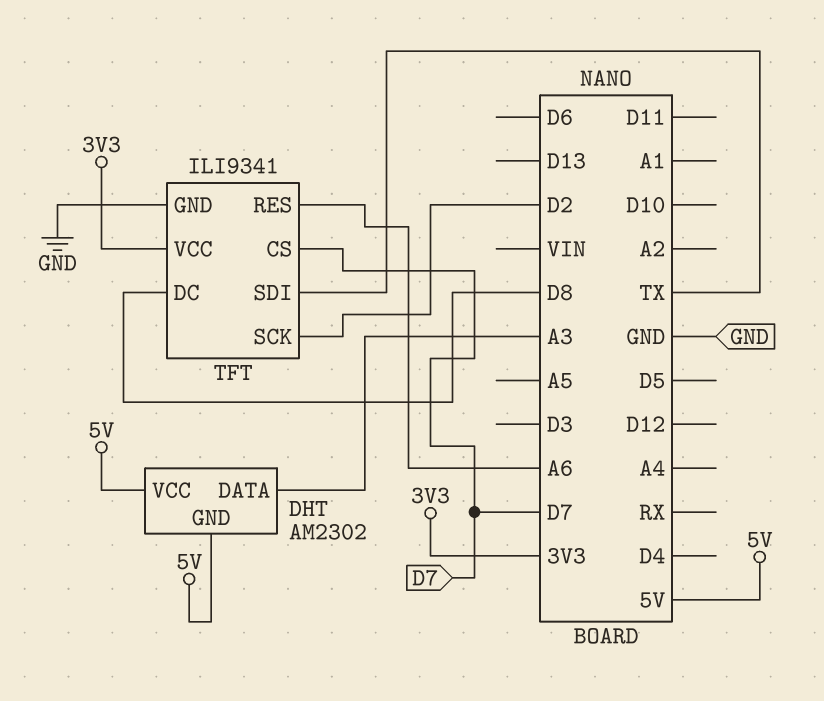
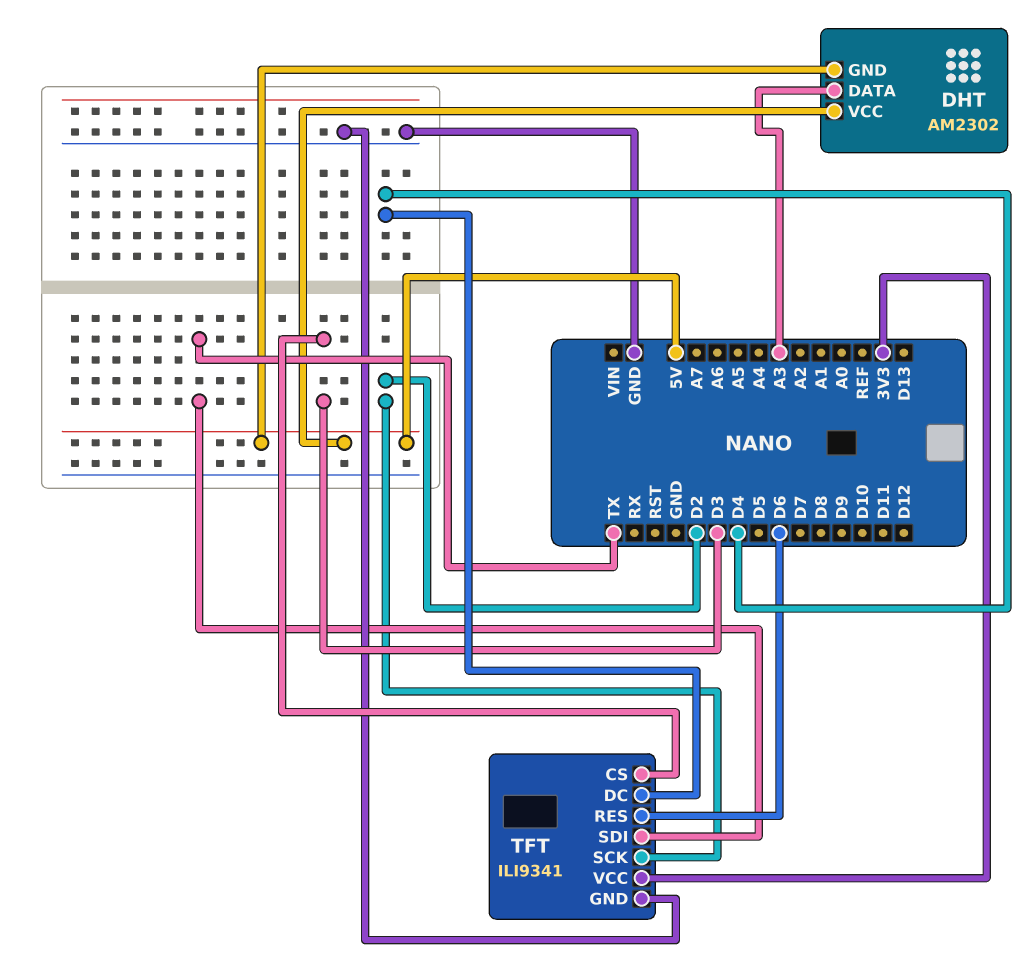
TFT pin CS: D7 -> D3
TFT pin DC: D8 -> D4
TFT pin RES: A6 -> D6

